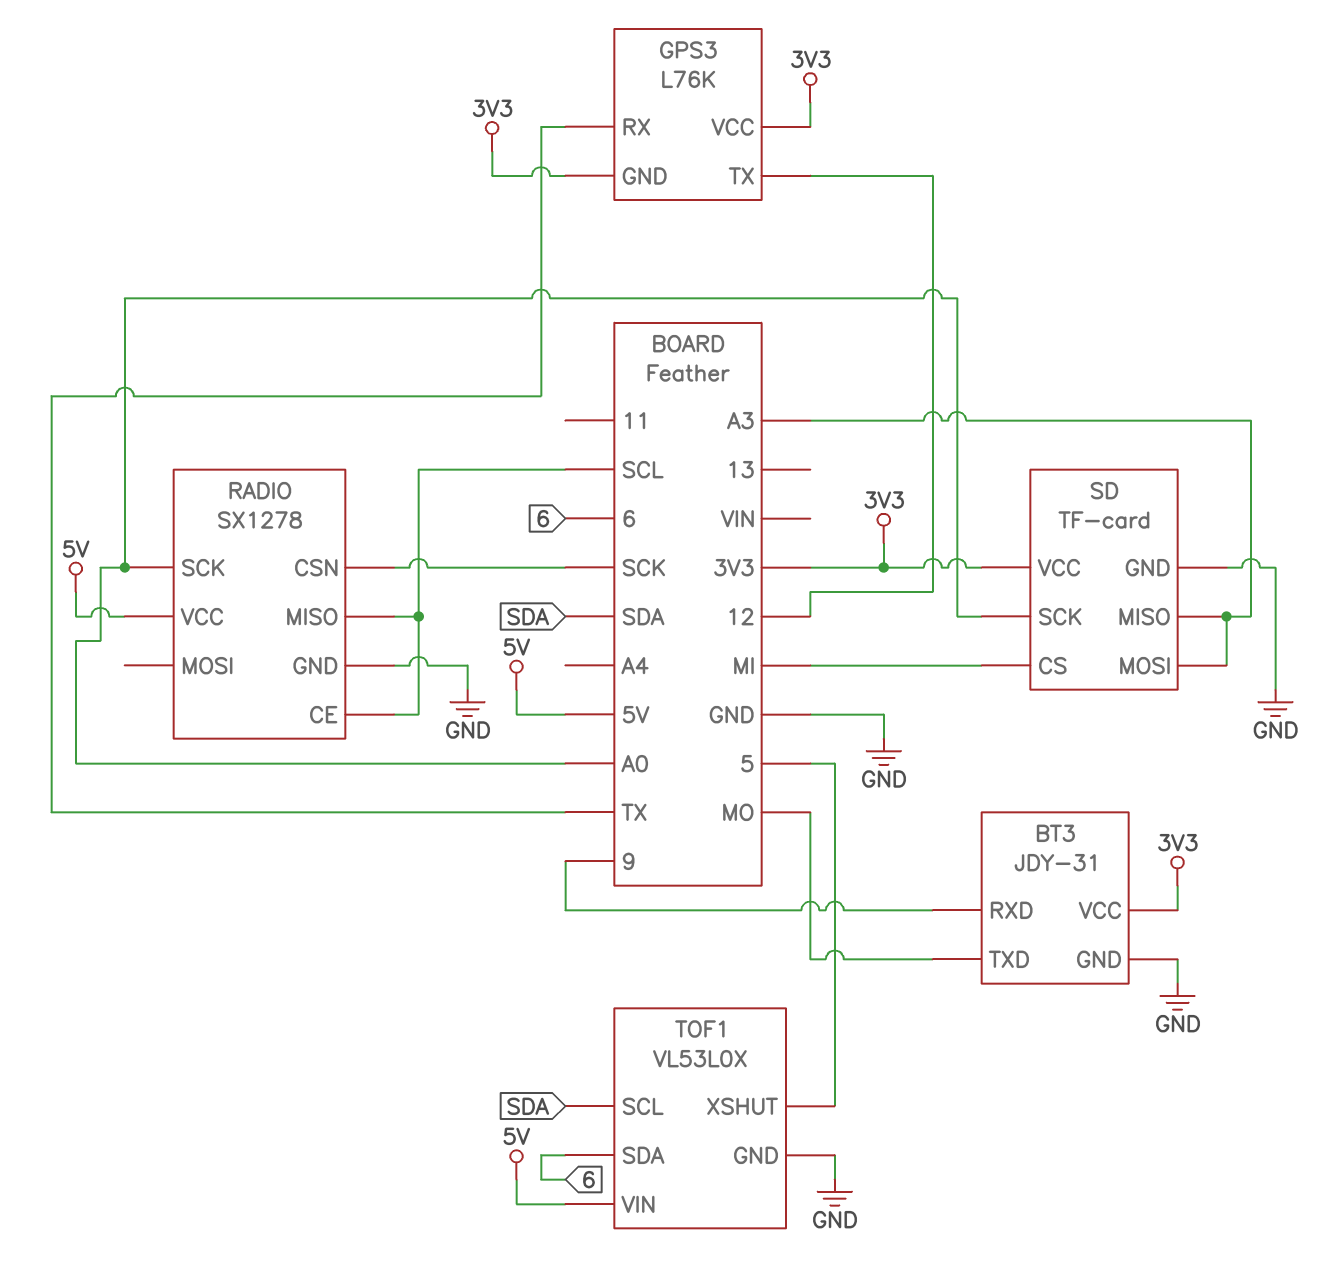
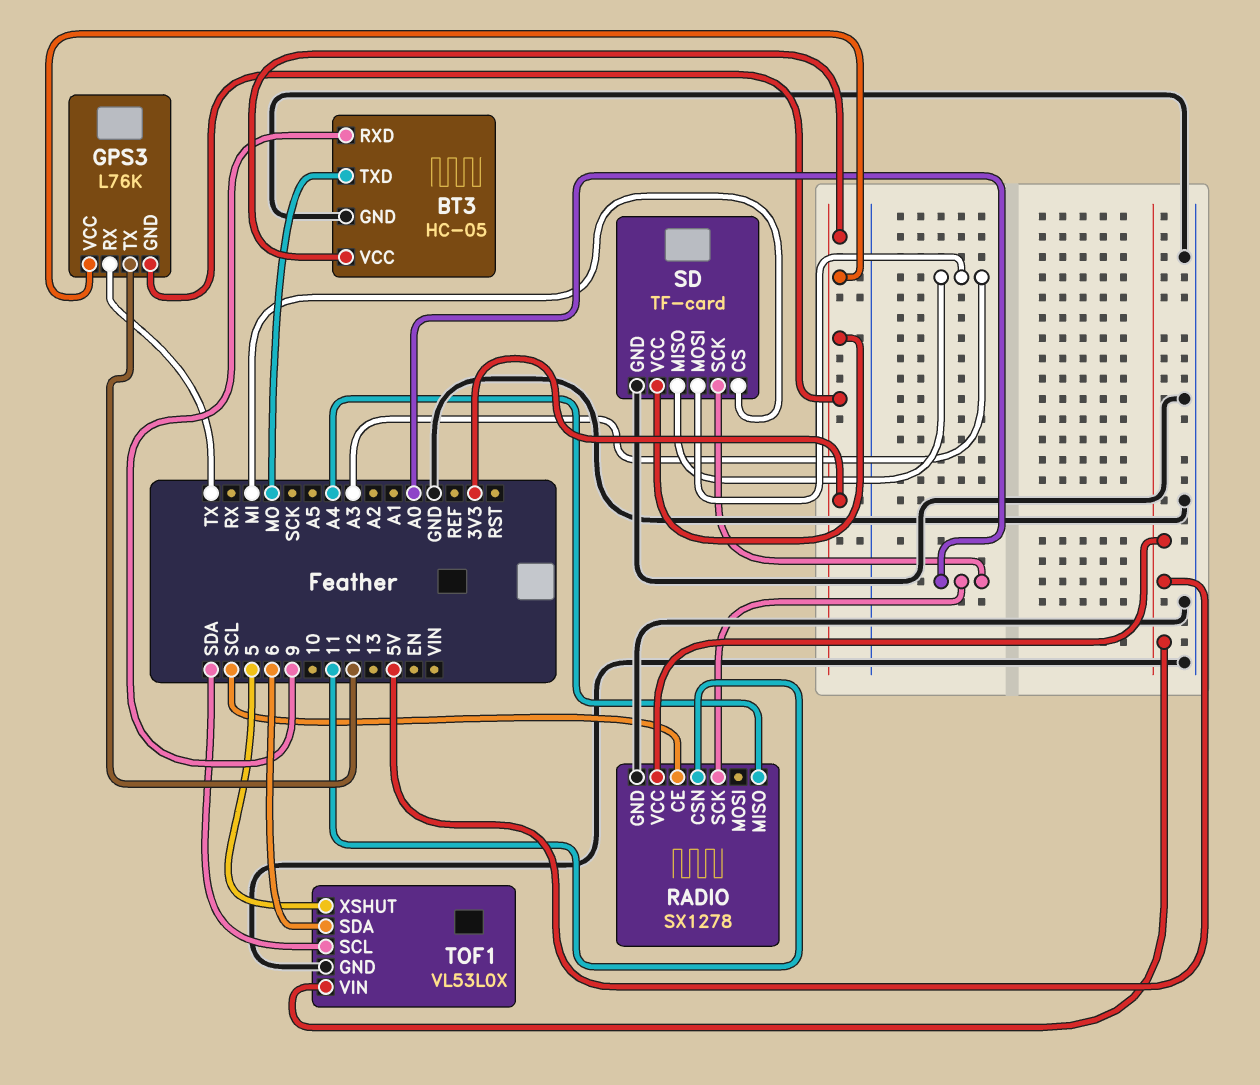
BT3: JDY-31 -> HC-05
RADIO pin CSN: SCK -> 11
RADIO pin MISO: SCL -> A4

